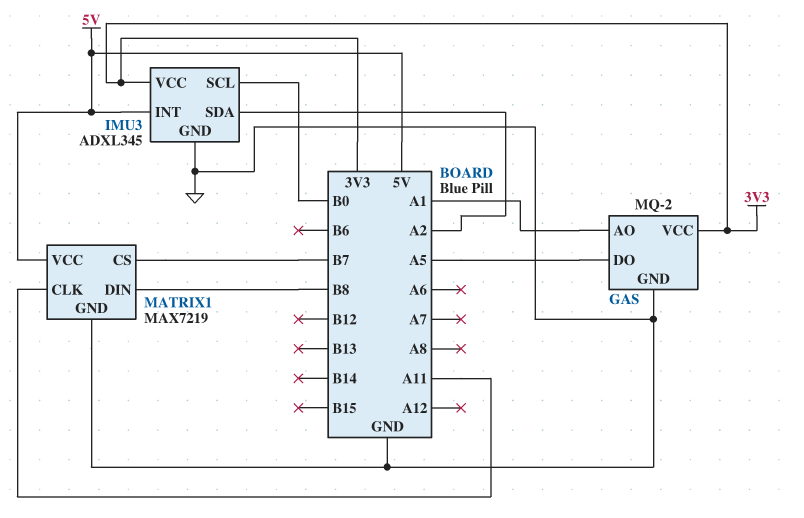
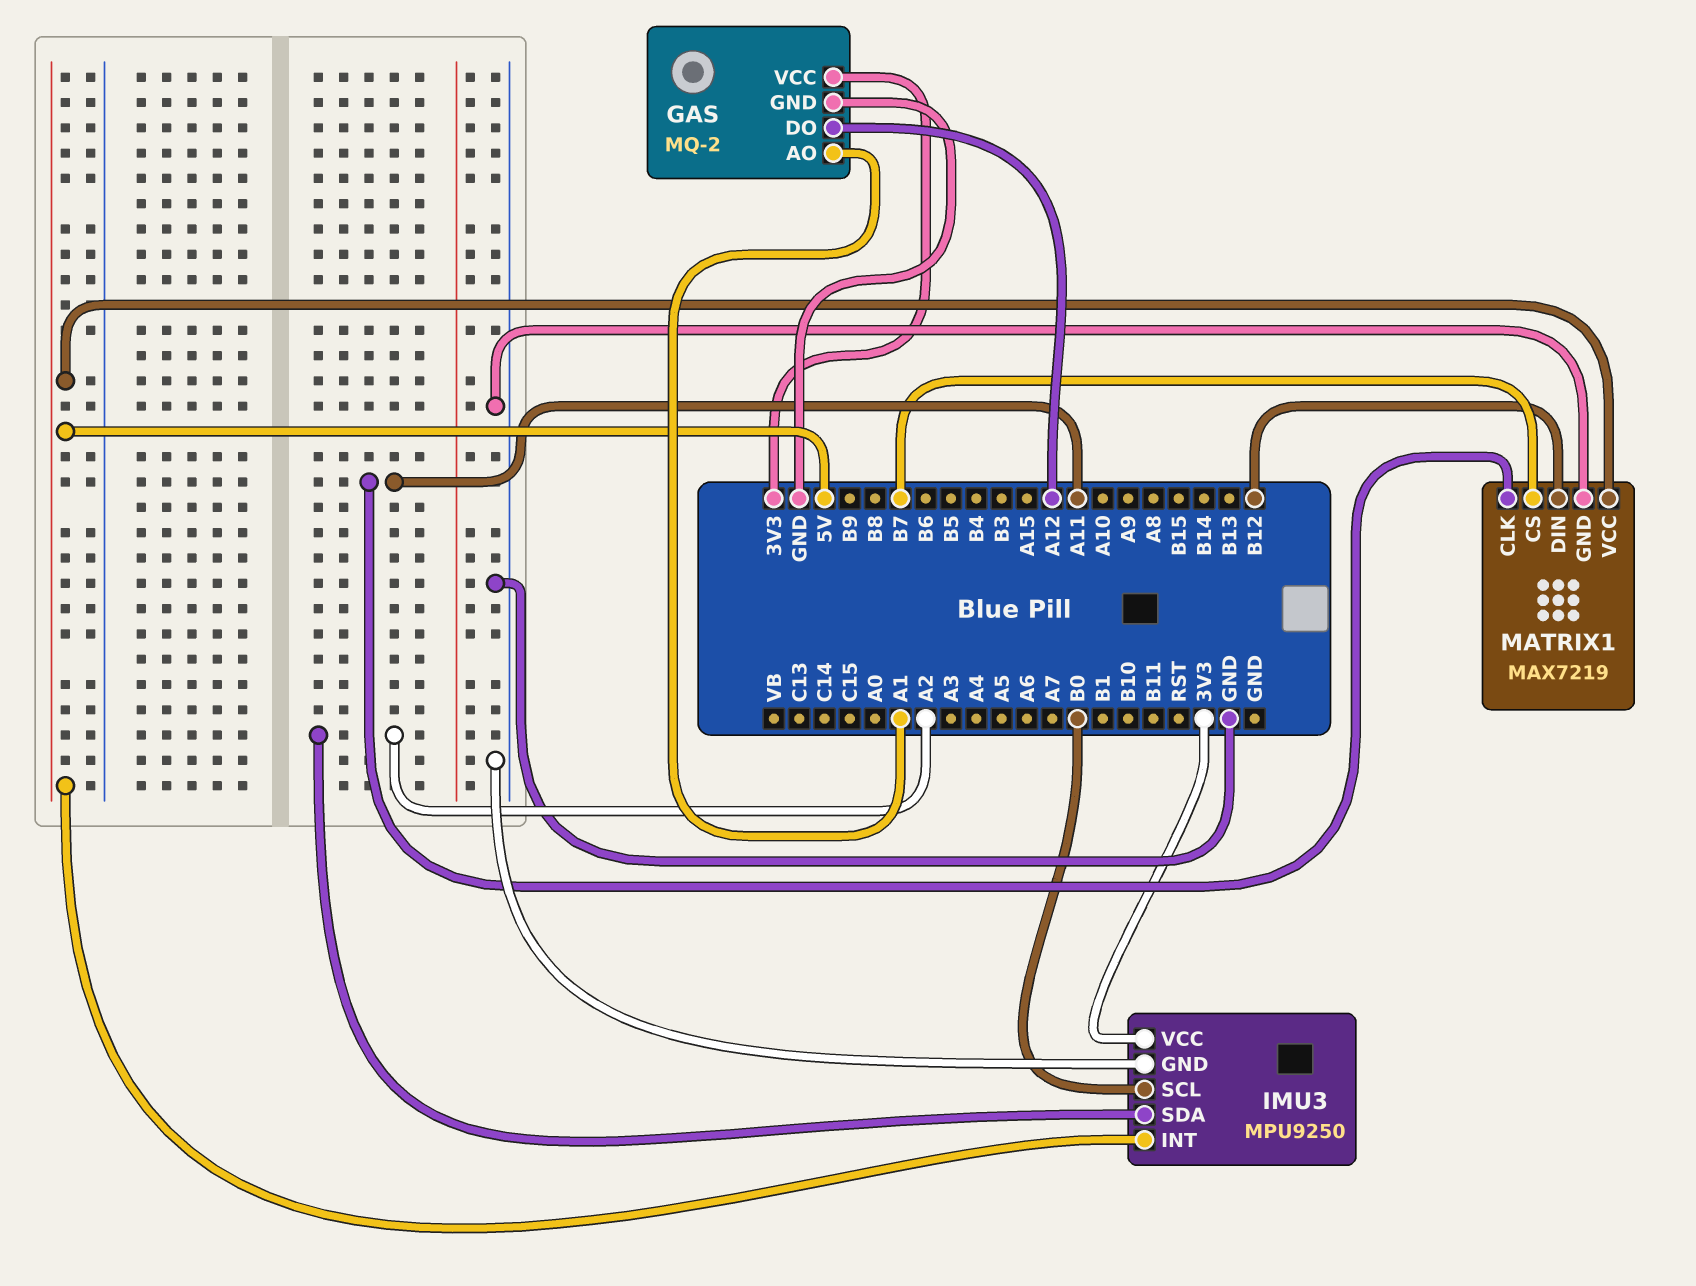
GAS pin DO: A5 -> A12
IMU3: ADXL345 -> MPU9250
MATRIX1 pin DIN: B8 -> B12

